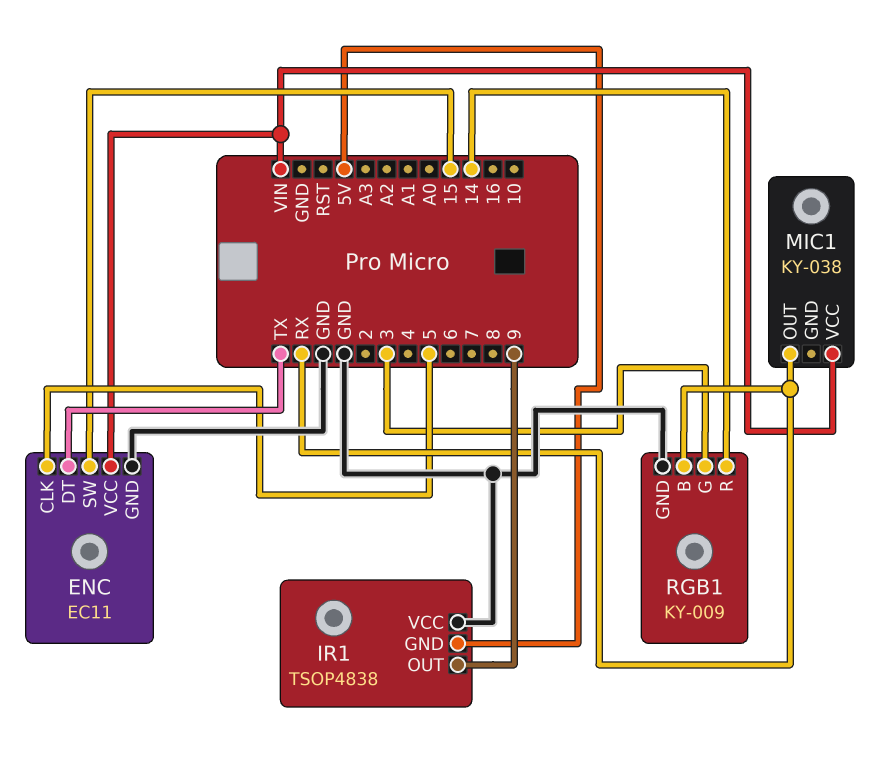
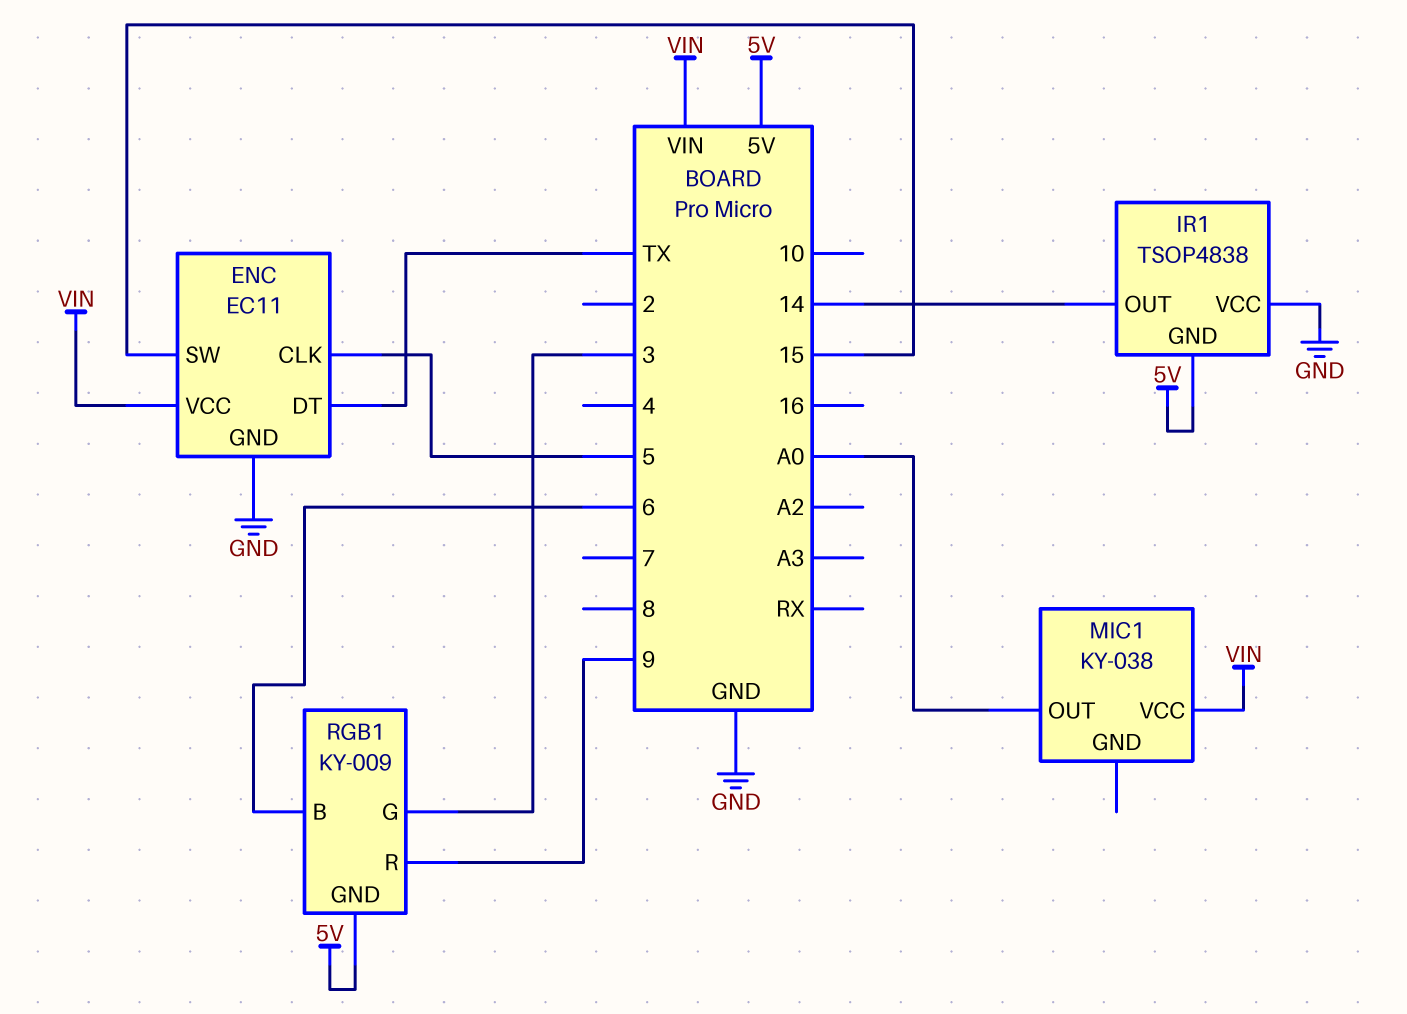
IR1 pin OUT: 9 -> 14
MIC1 pin OUT: RX -> A0
RGB1 pin B: RX -> 6
RGB1 pin GND: GND -> 5V
RGB1 pin R: 14 -> 9

